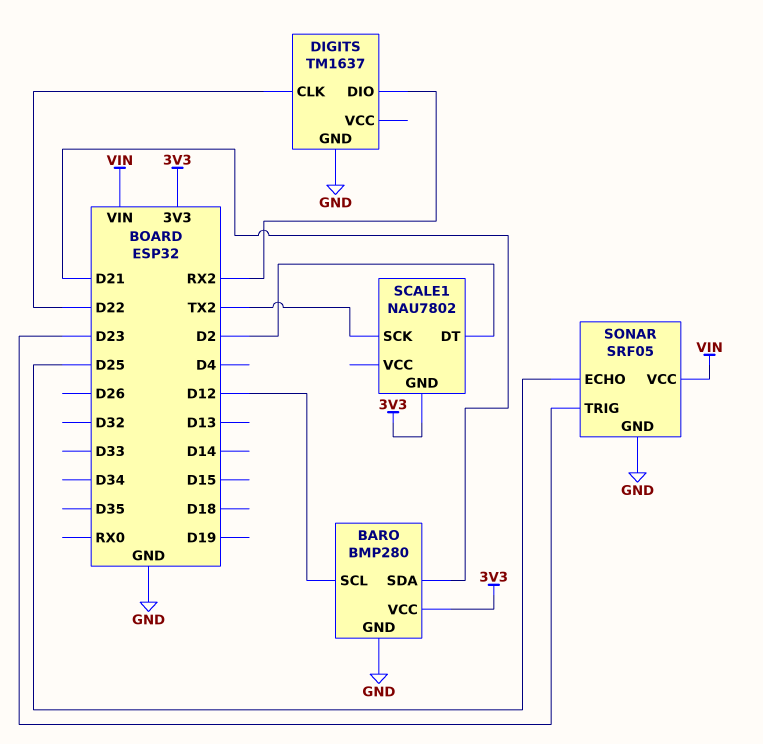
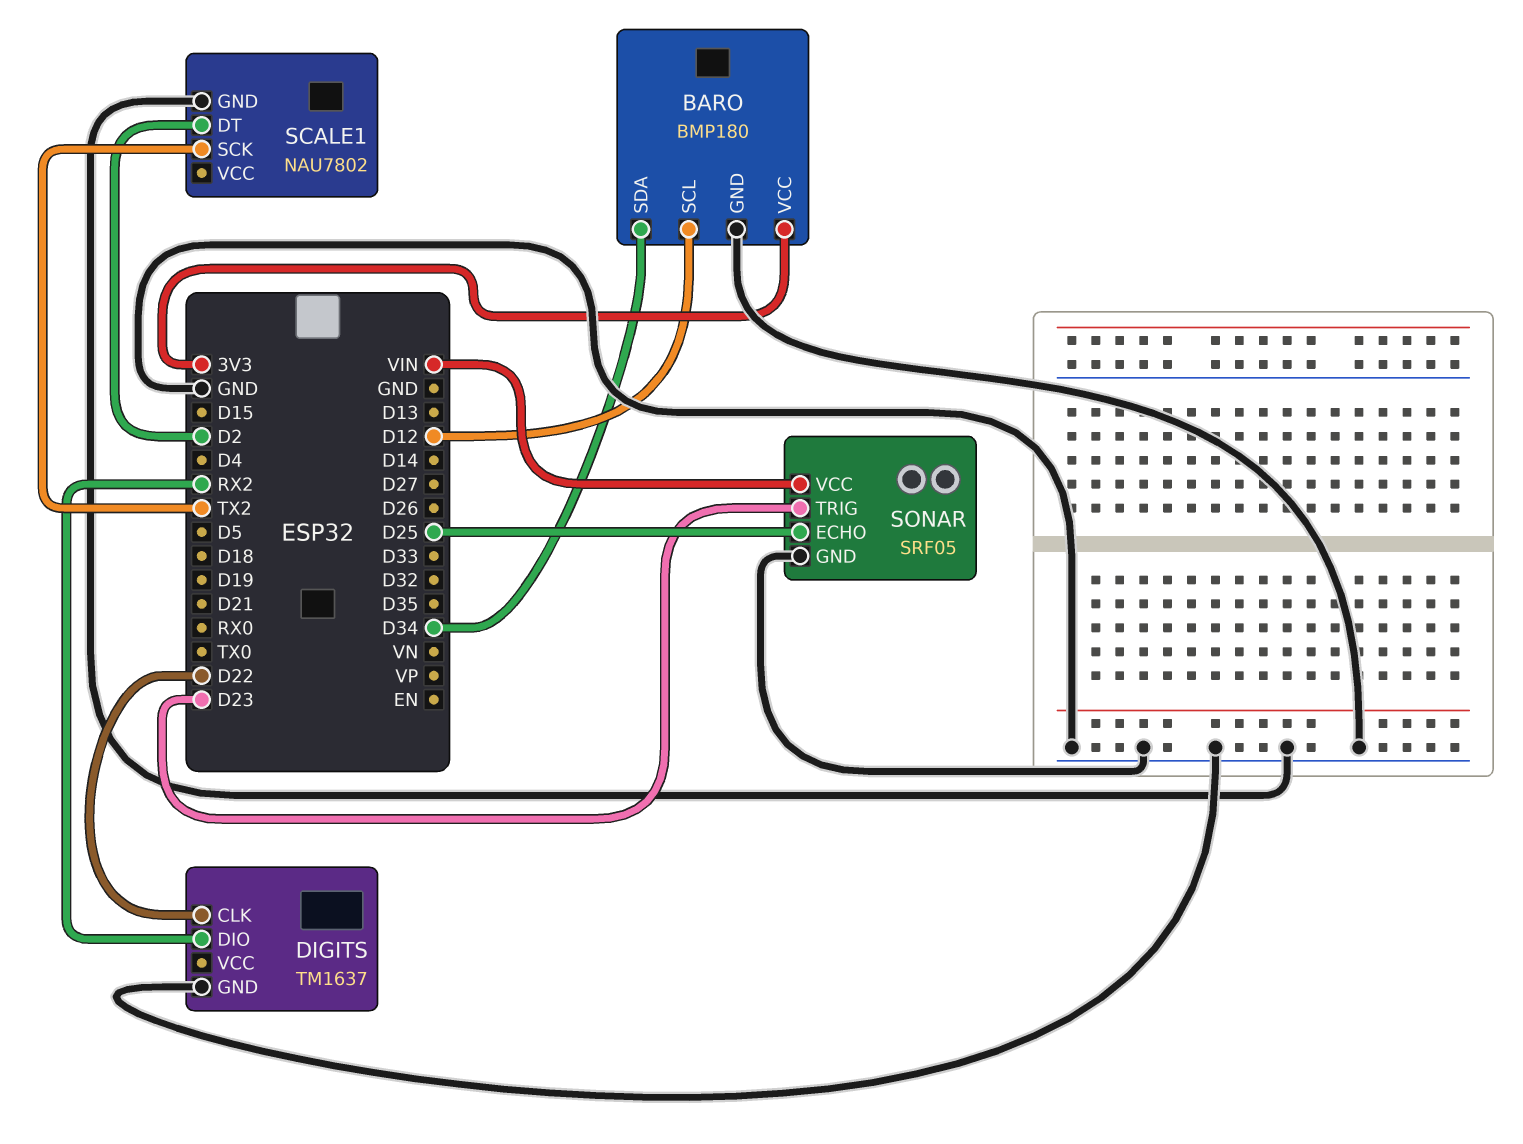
BARO: BMP280 -> BMP180
BARO pin SDA: D21 -> D34
SCALE1 pin GND: 3V3 -> GND

